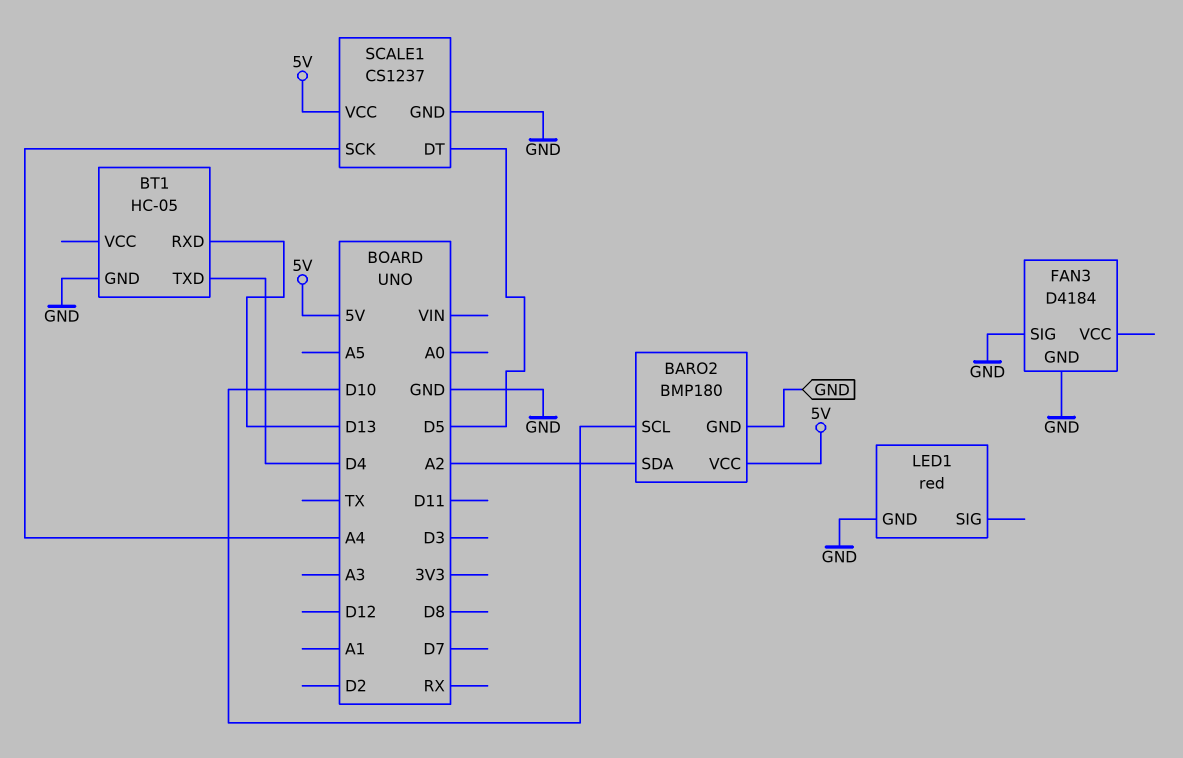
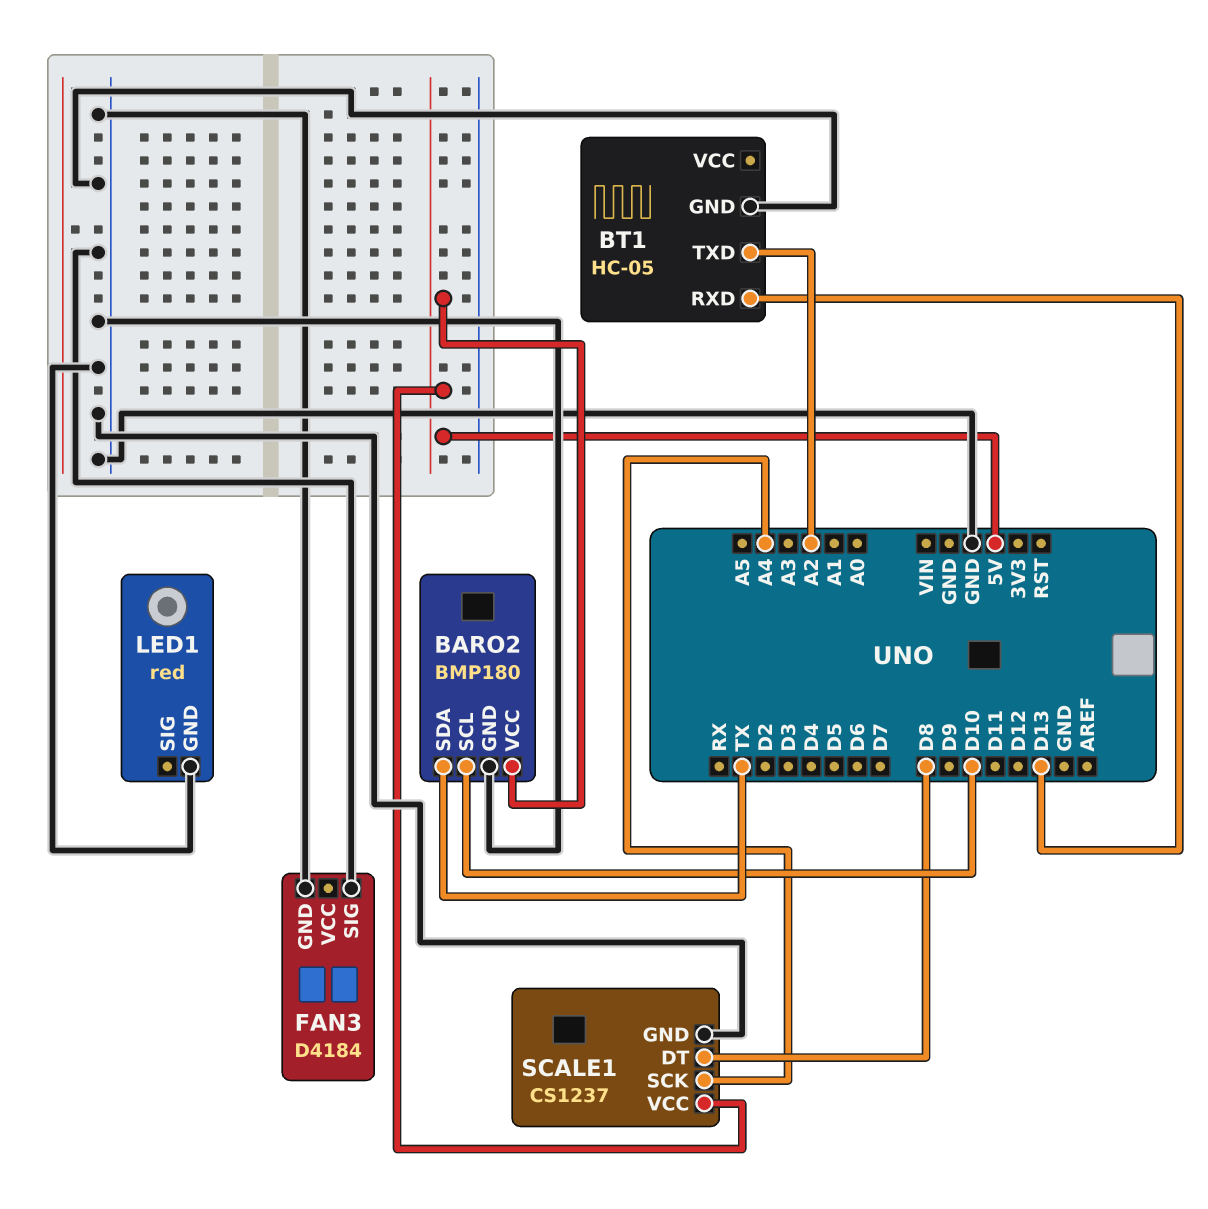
BARO2 pin SDA: A2 -> TX
BT1 pin TXD: D4 -> A2
SCALE1 pin DT: D5 -> D8

